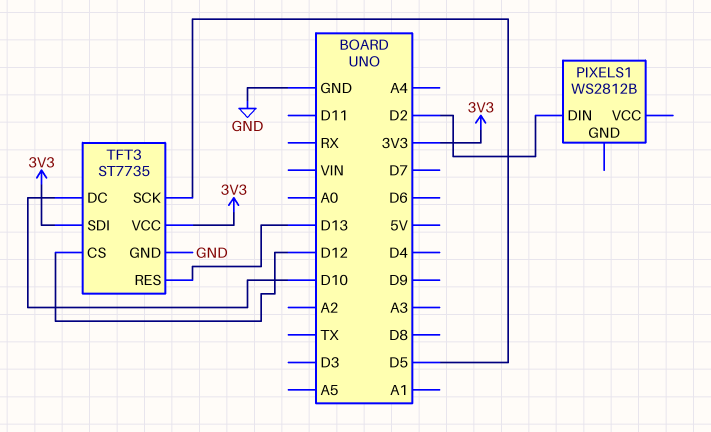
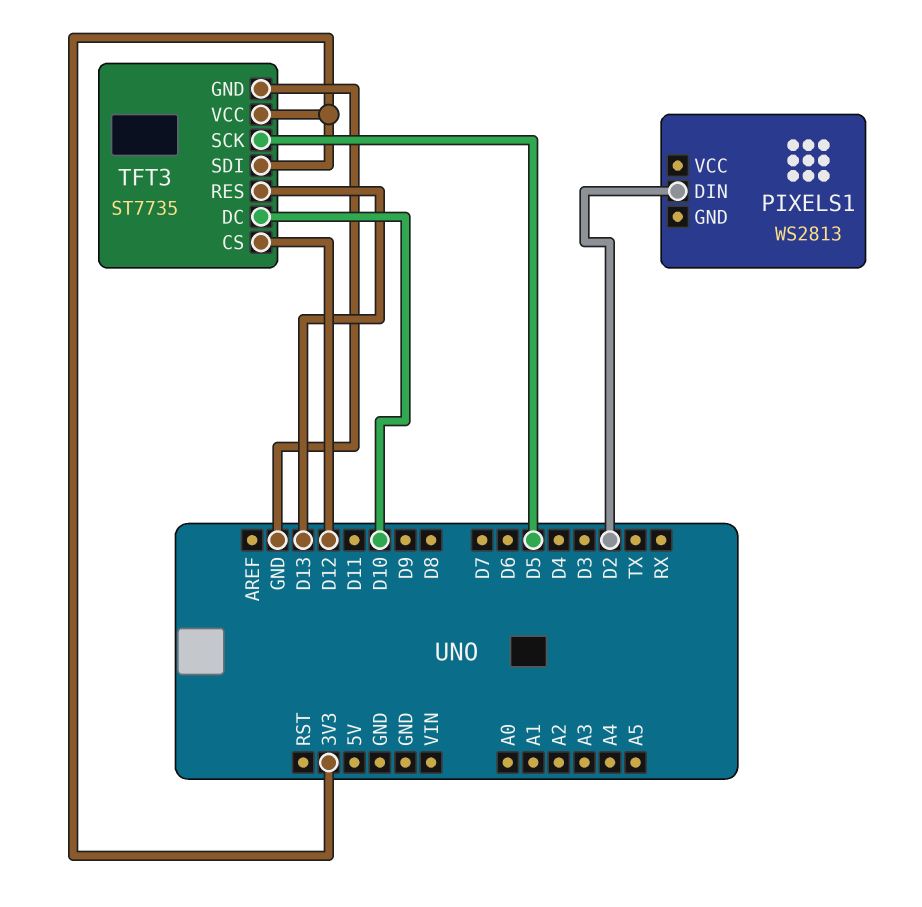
PIXELS1: WS2812B -> WS2813

